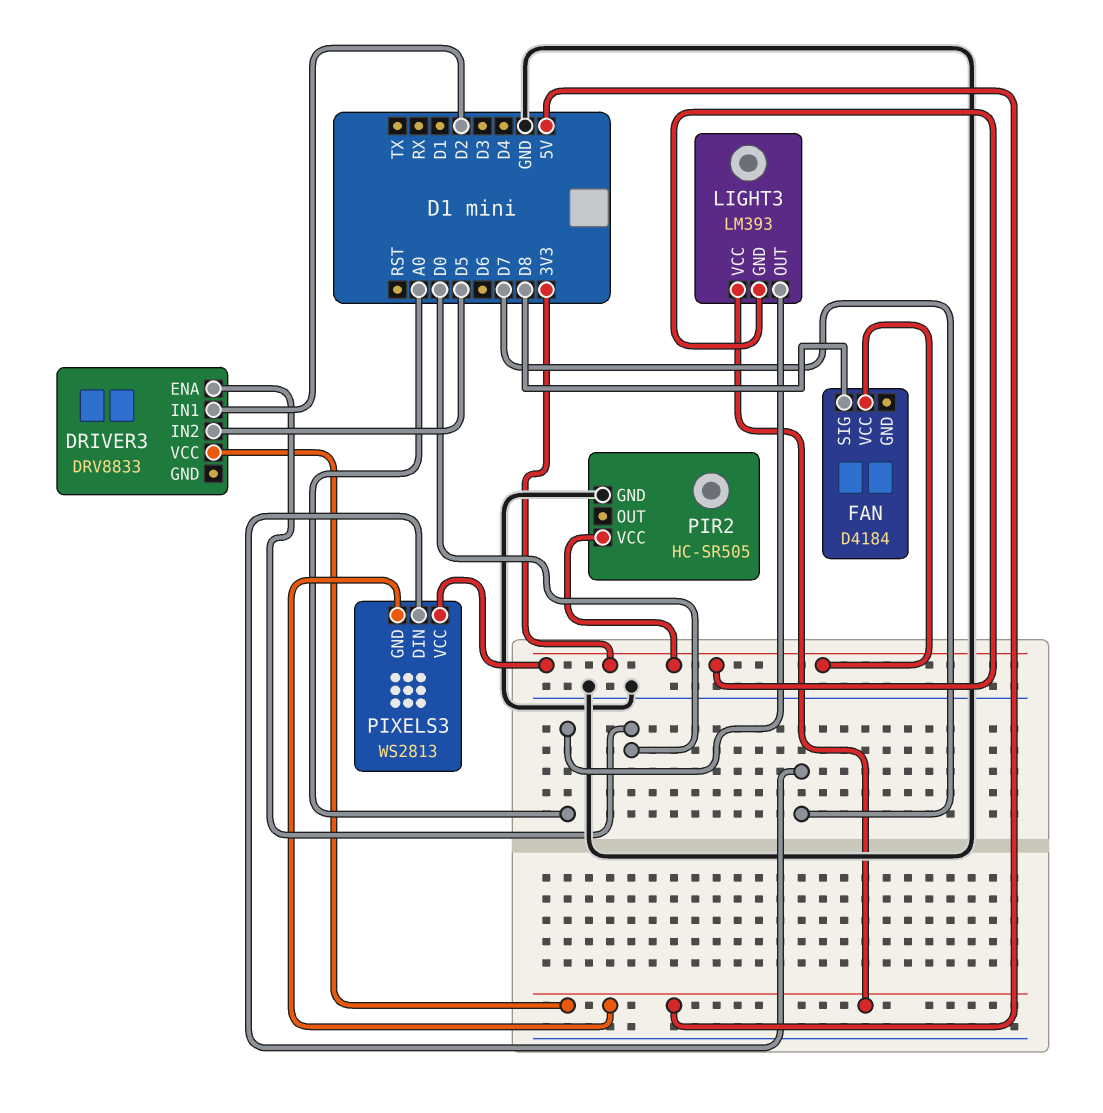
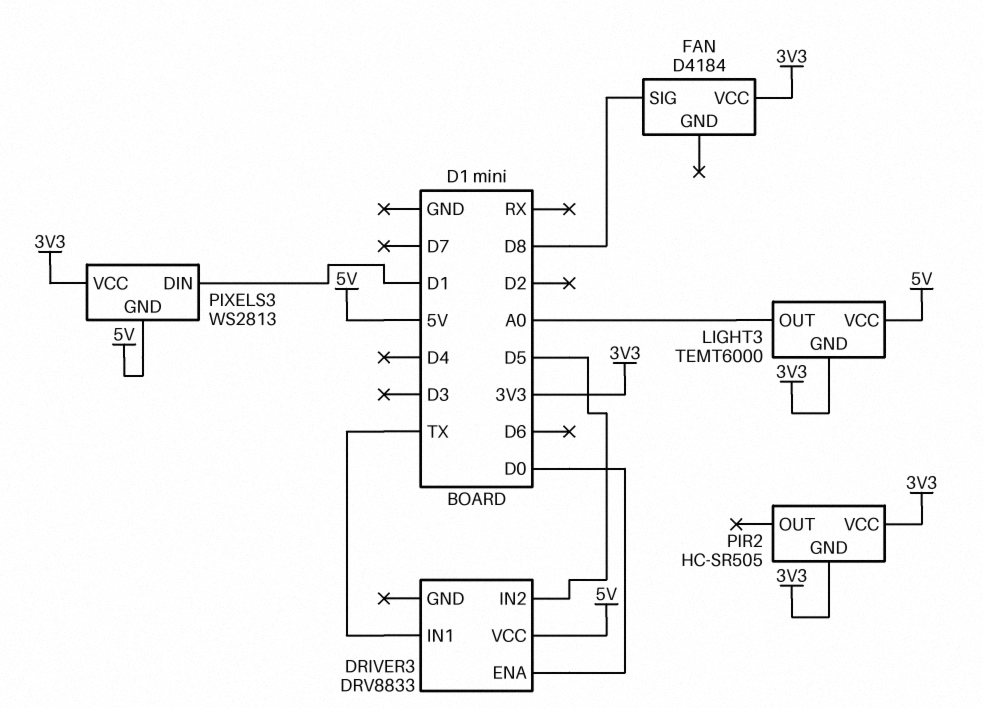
DRIVER3 pin IN1: D2 -> TX
LIGHT3: LM393 -> TEMT6000
PIR2 pin GND: GND -> 3V3
PIXELS3 pin DIN: D7 -> D1

